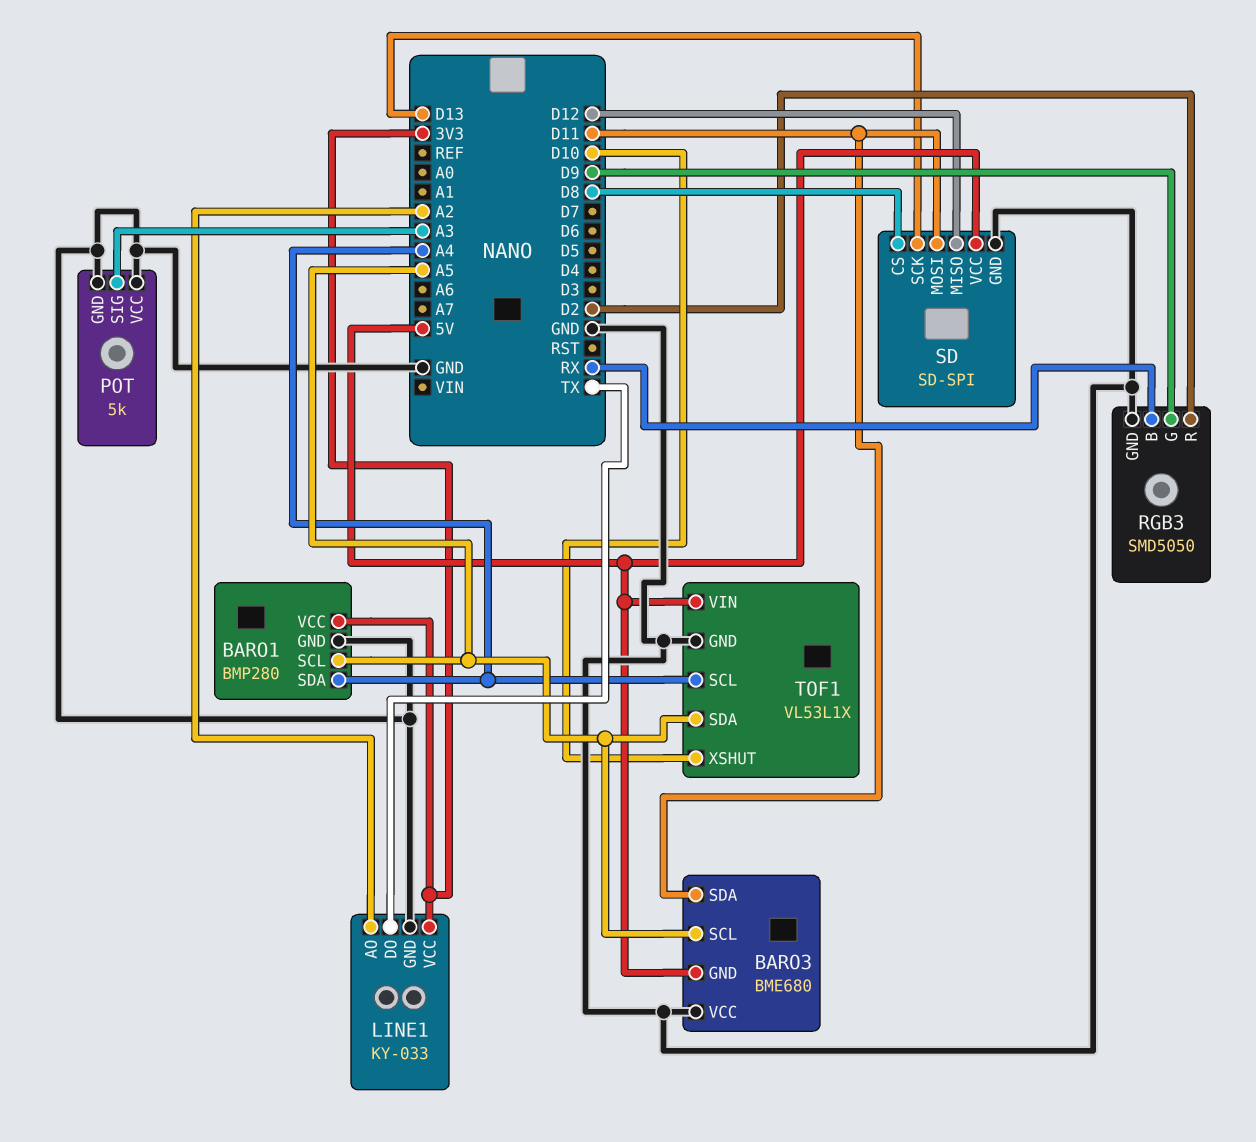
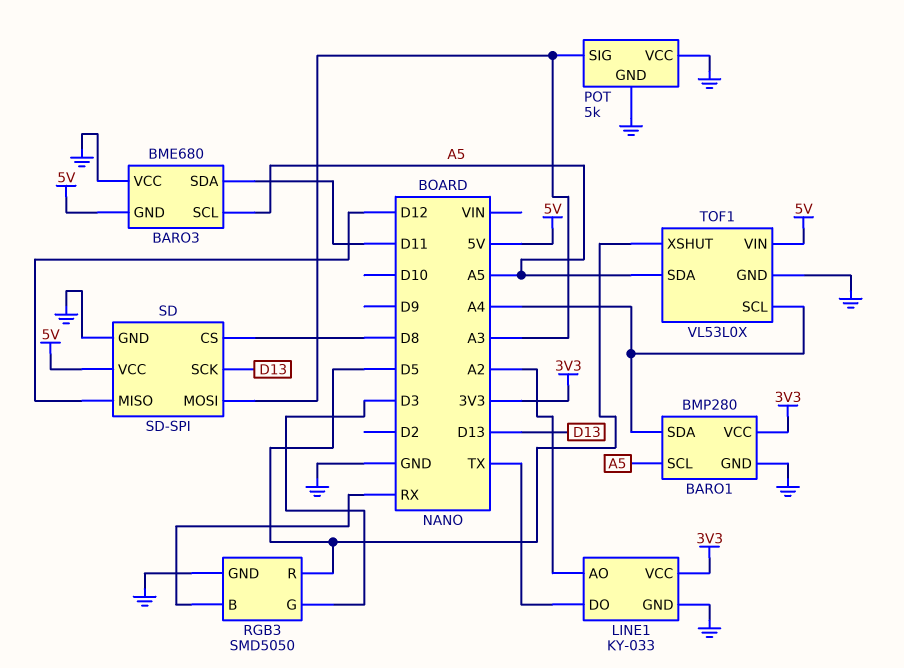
RGB3 pin G: D9 -> D3
RGB3 pin R: D2 -> D5
SD pin MOSI: D11 -> A3
TOF1: VL53L1X -> VL53L0X
TOF1 pin XSHUT: D10 -> D5

